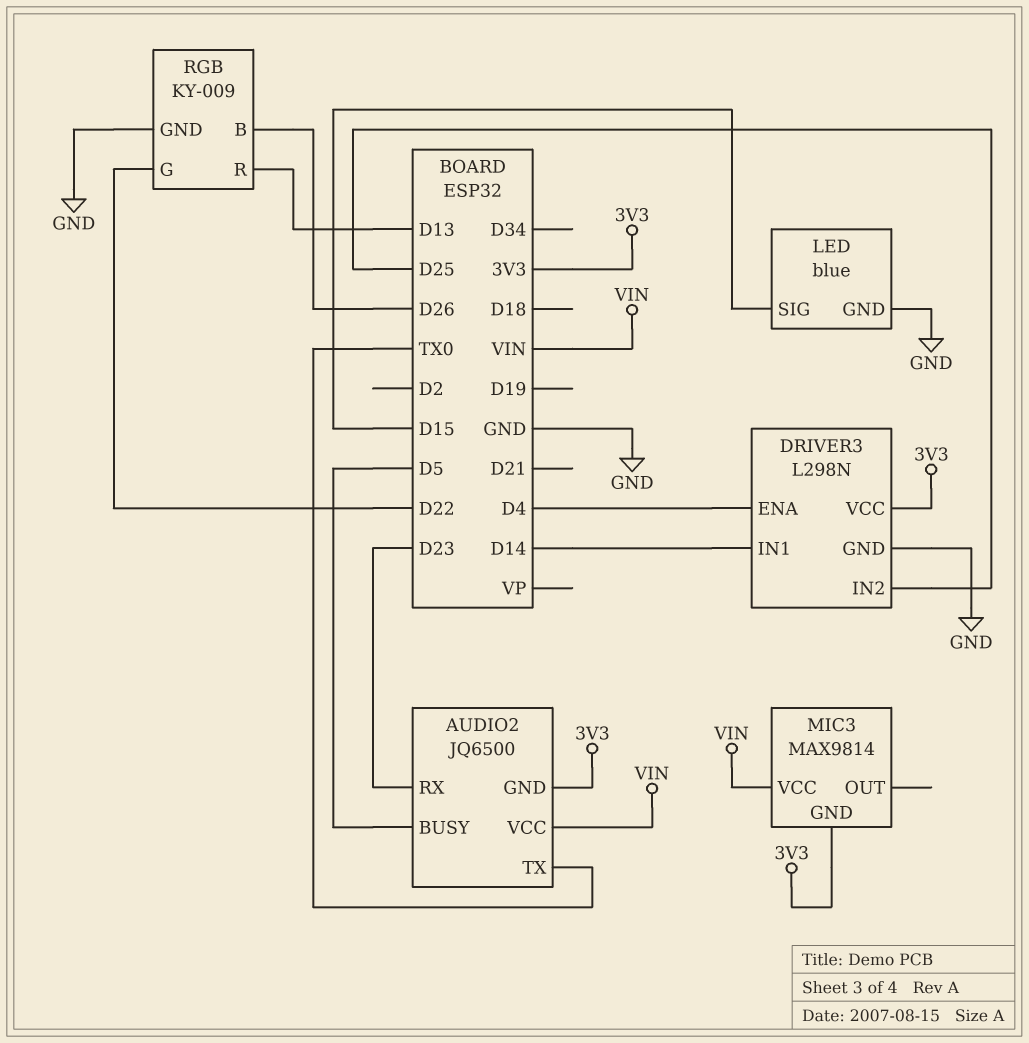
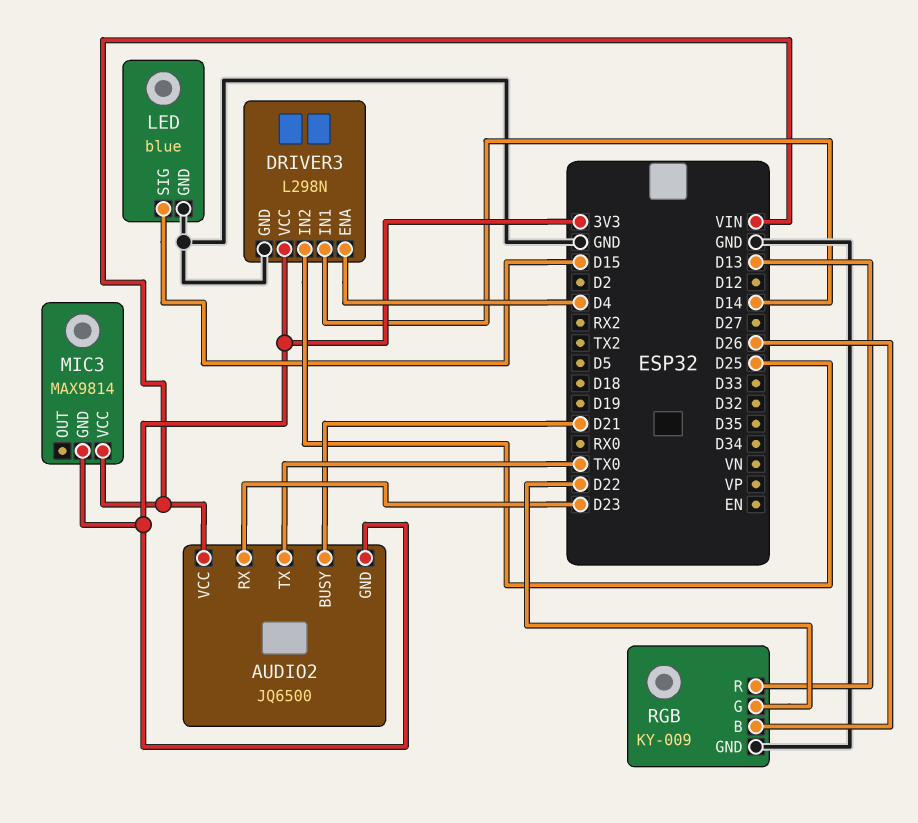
AUDIO2 pin BUSY: D5 -> D21

